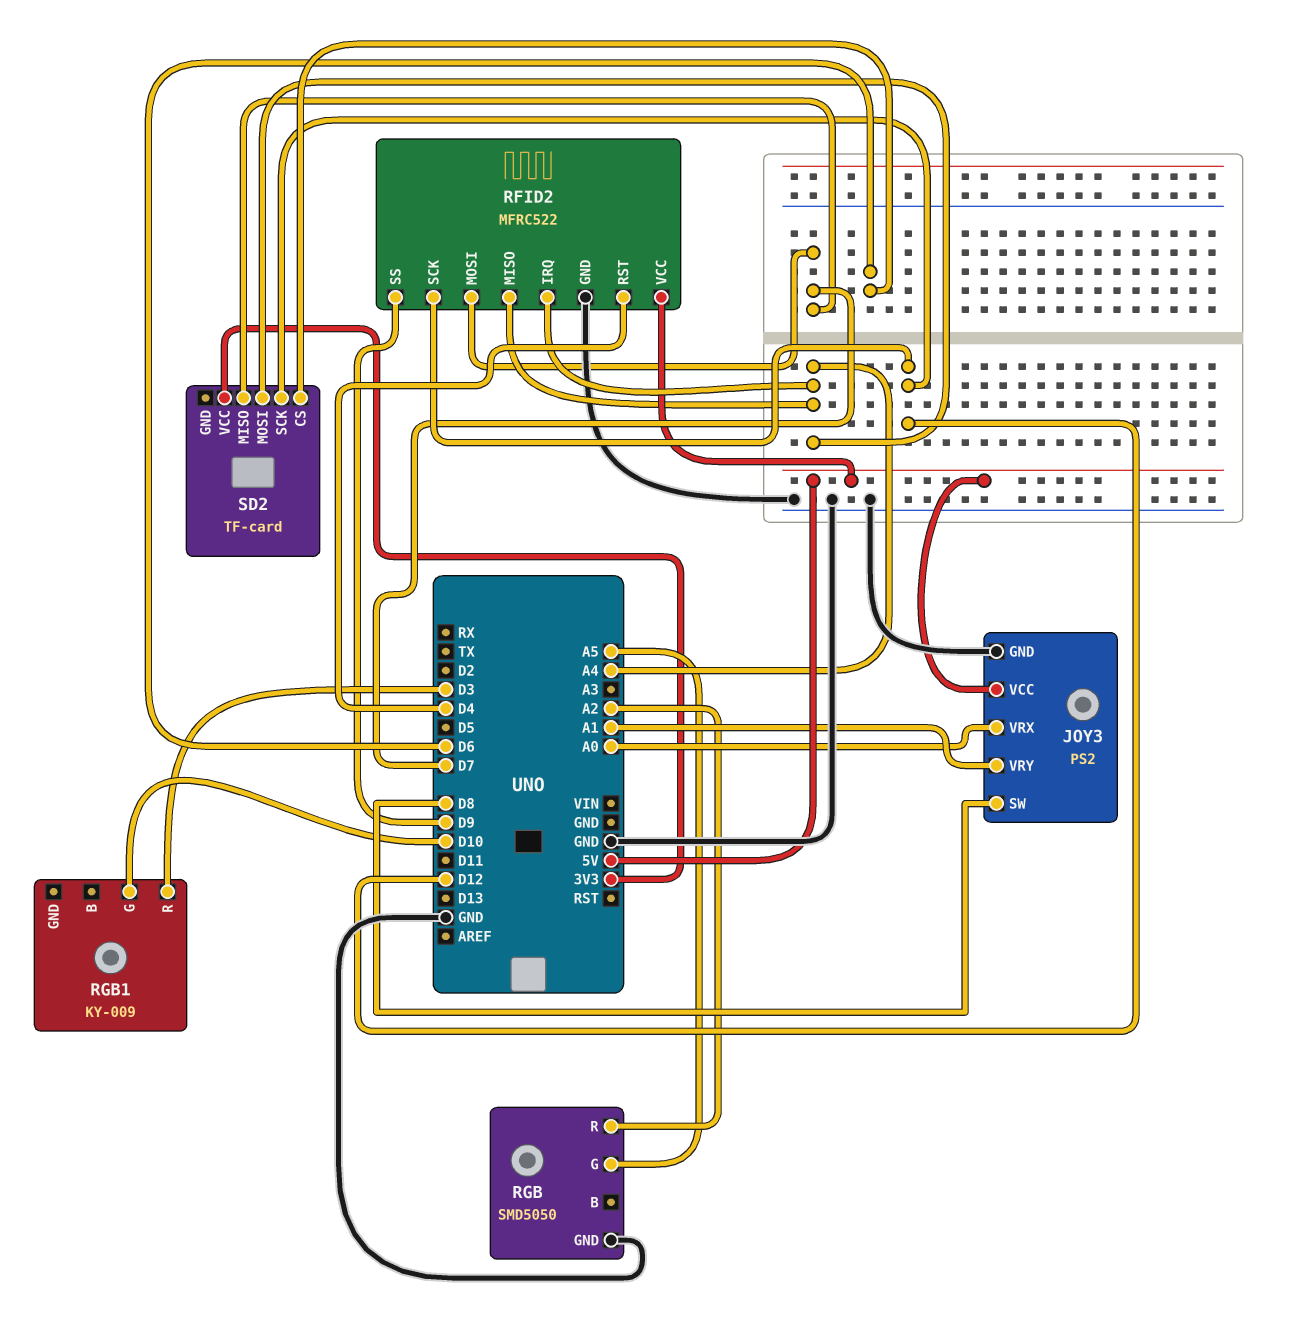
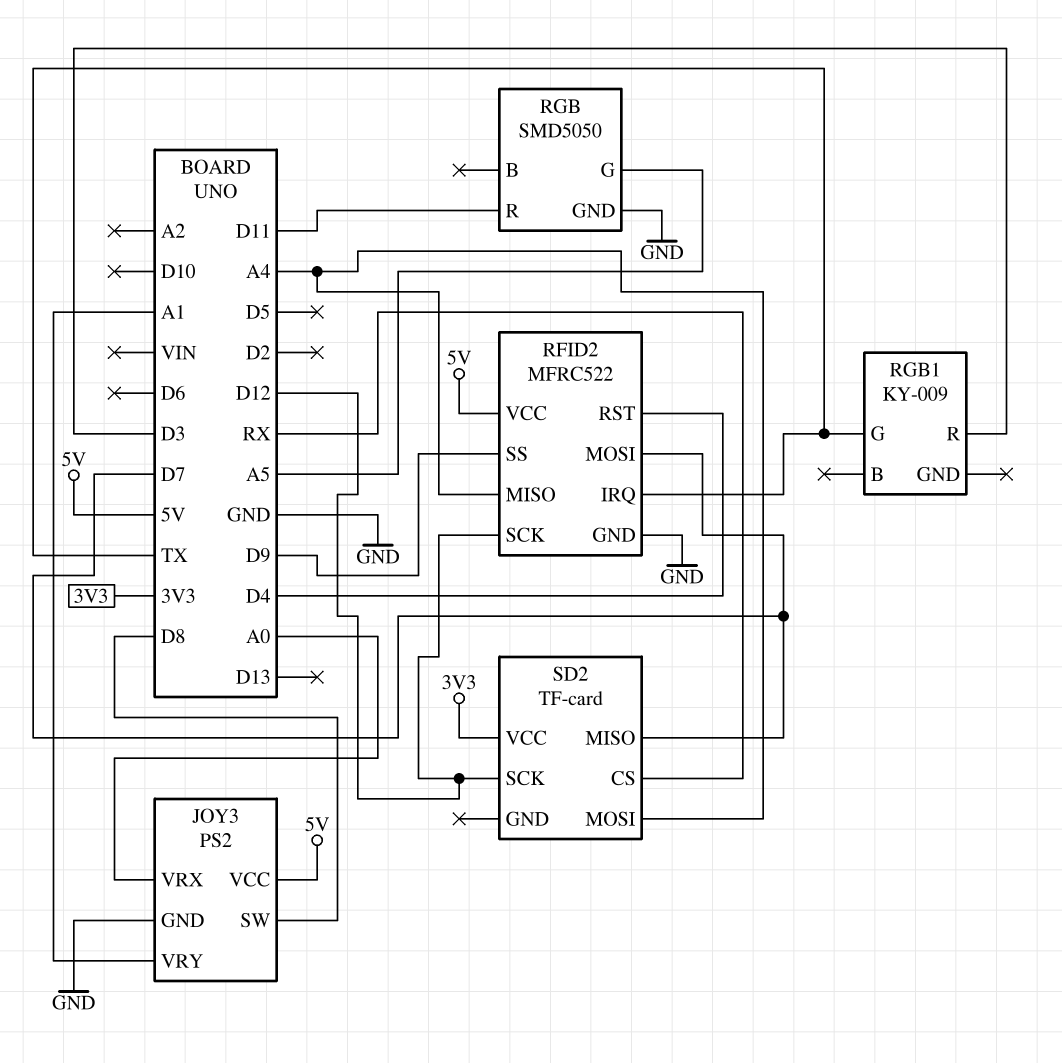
RFID2 pin IRQ: A4 -> TX
RGB pin R: A2 -> D11
RGB1 pin G: D10 -> TX
SD2 pin CS: D6 -> RX

